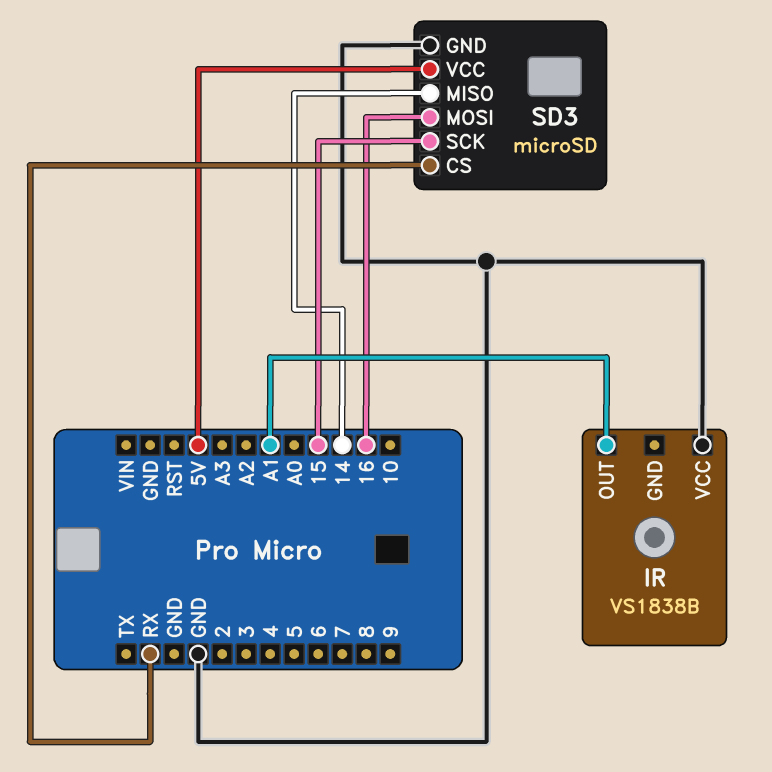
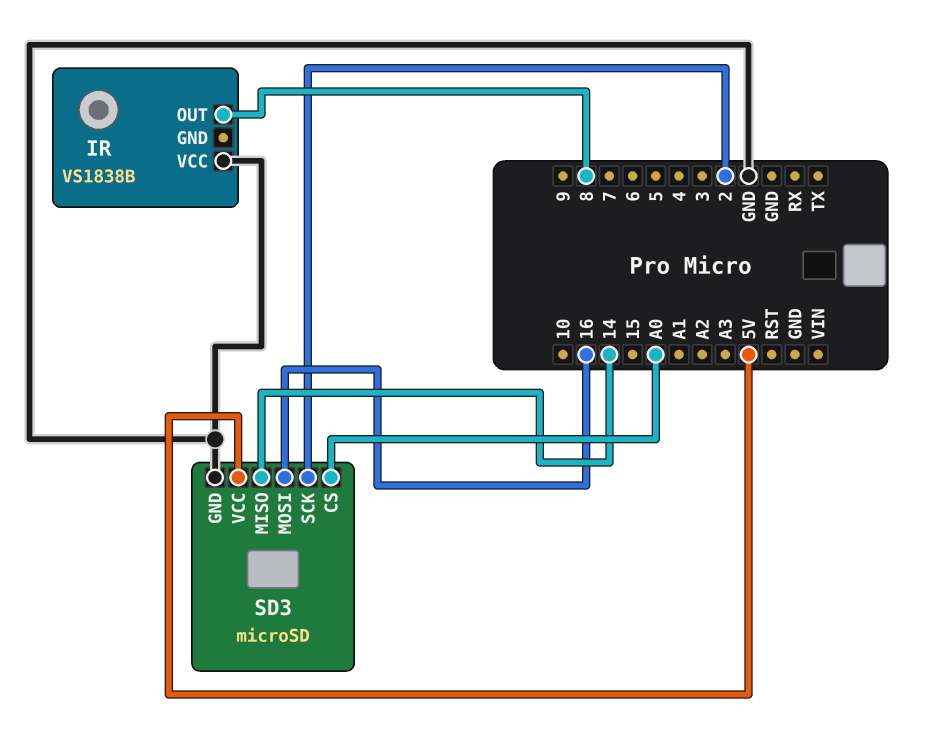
IR pin OUT: A1 -> 8
SD3 pin CS: RX -> A0
SD3 pin SCK: 15 -> 2

